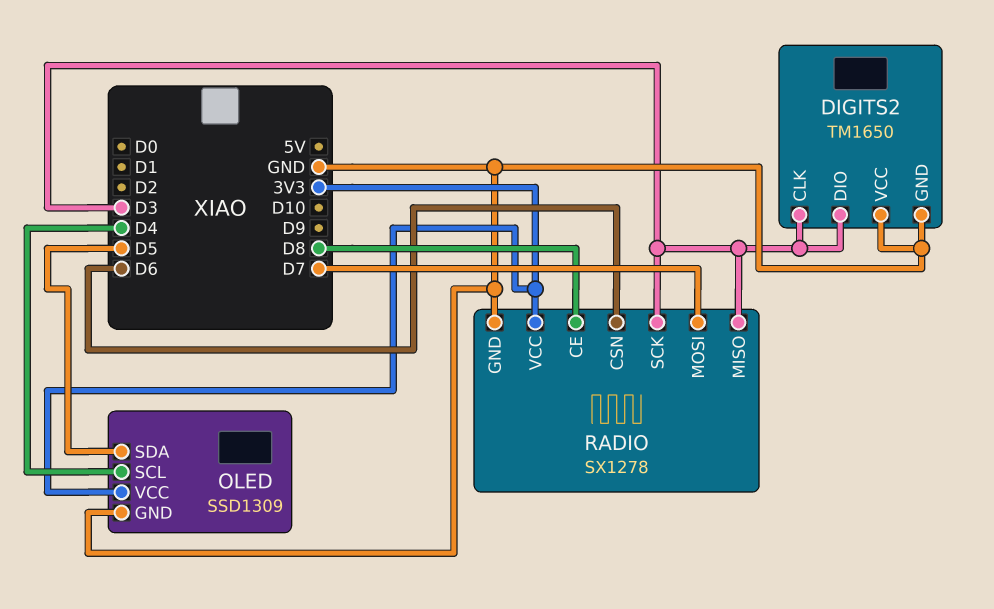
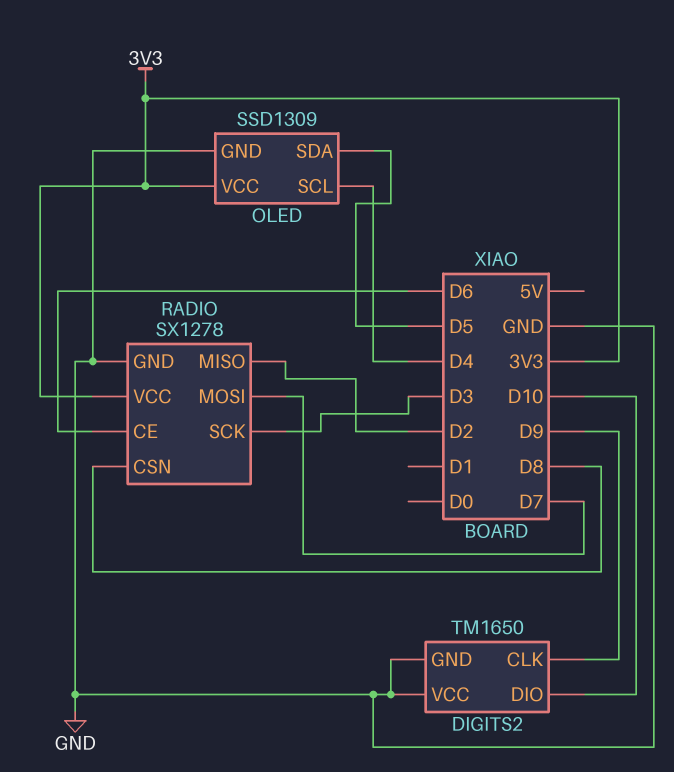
DIGITS2 pin CLK: D3 -> D9
DIGITS2 pin DIO: D3 -> D10
RADIO pin CE: D8 -> D6
RADIO pin CSN: D6 -> D8
RADIO pin MISO: D3 -> D2

